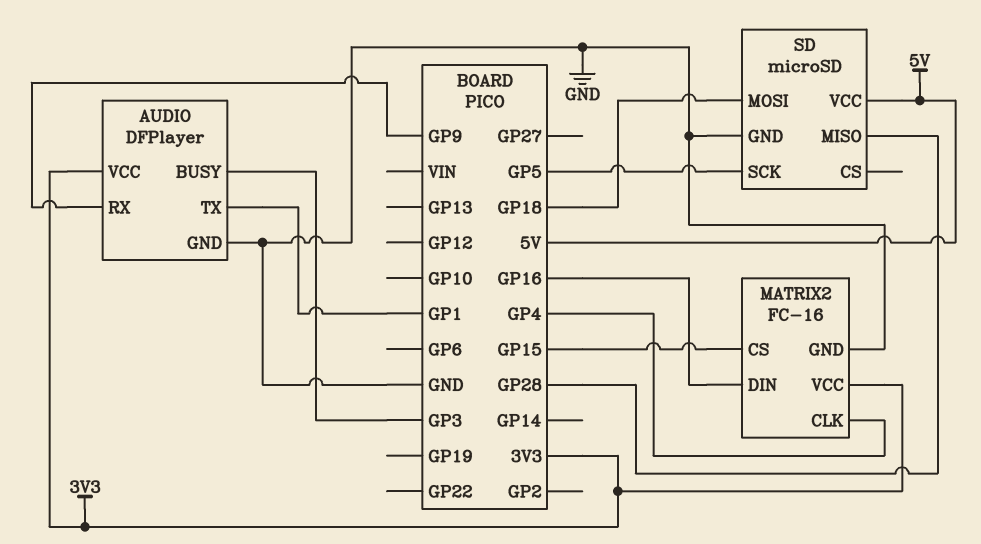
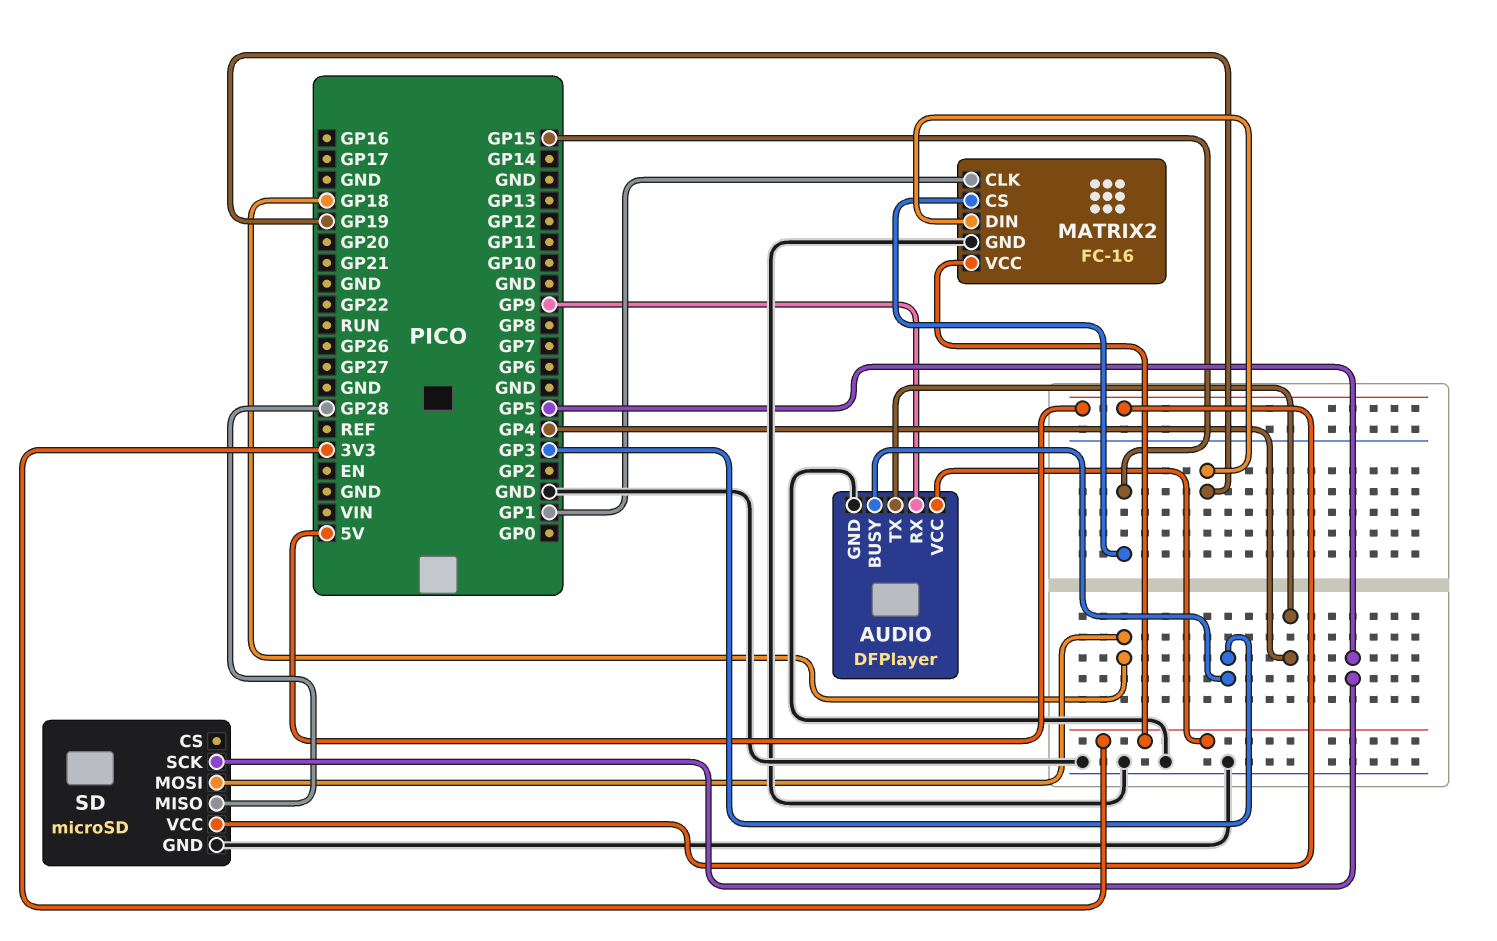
AUDIO pin TX: GP1 -> GP4
MATRIX2 pin CLK: GP4 -> GP1
MATRIX2 pin DIN: GP16 -> GP19

